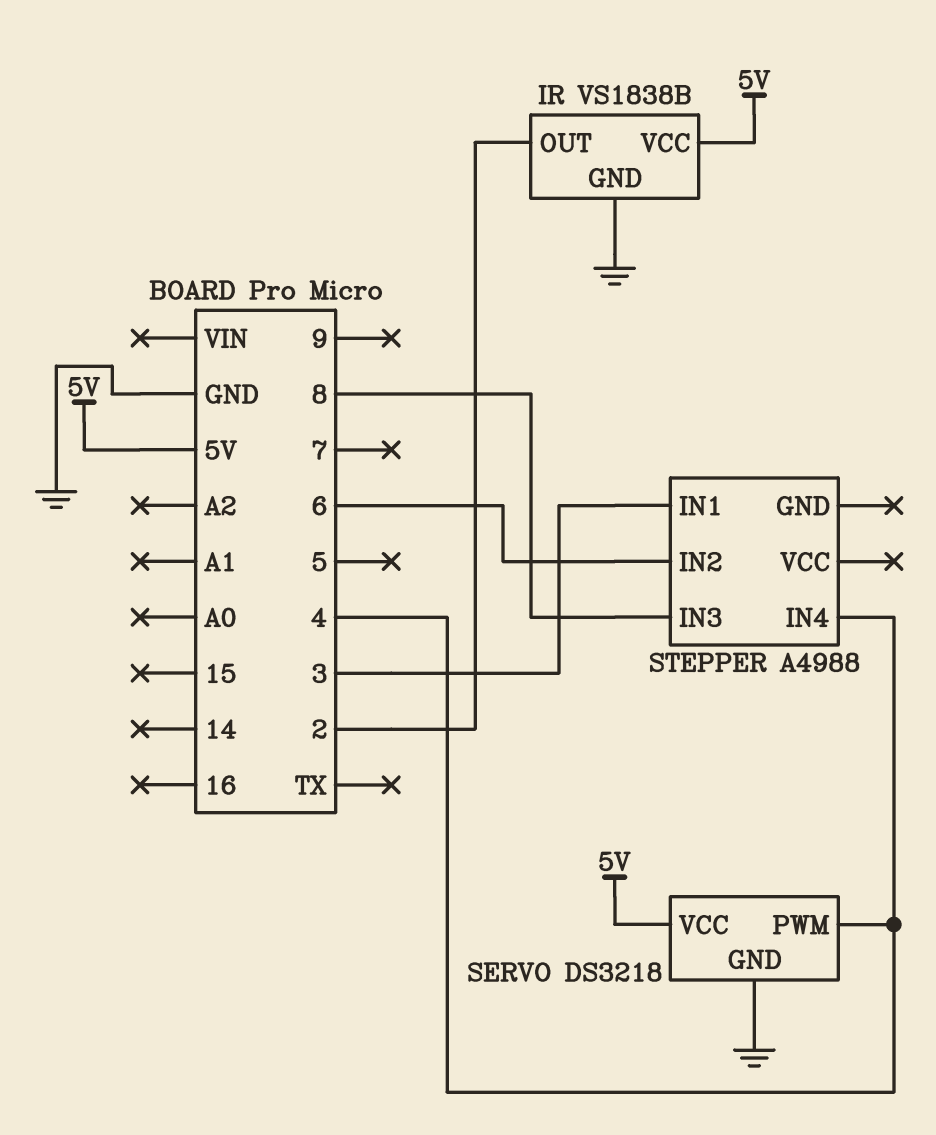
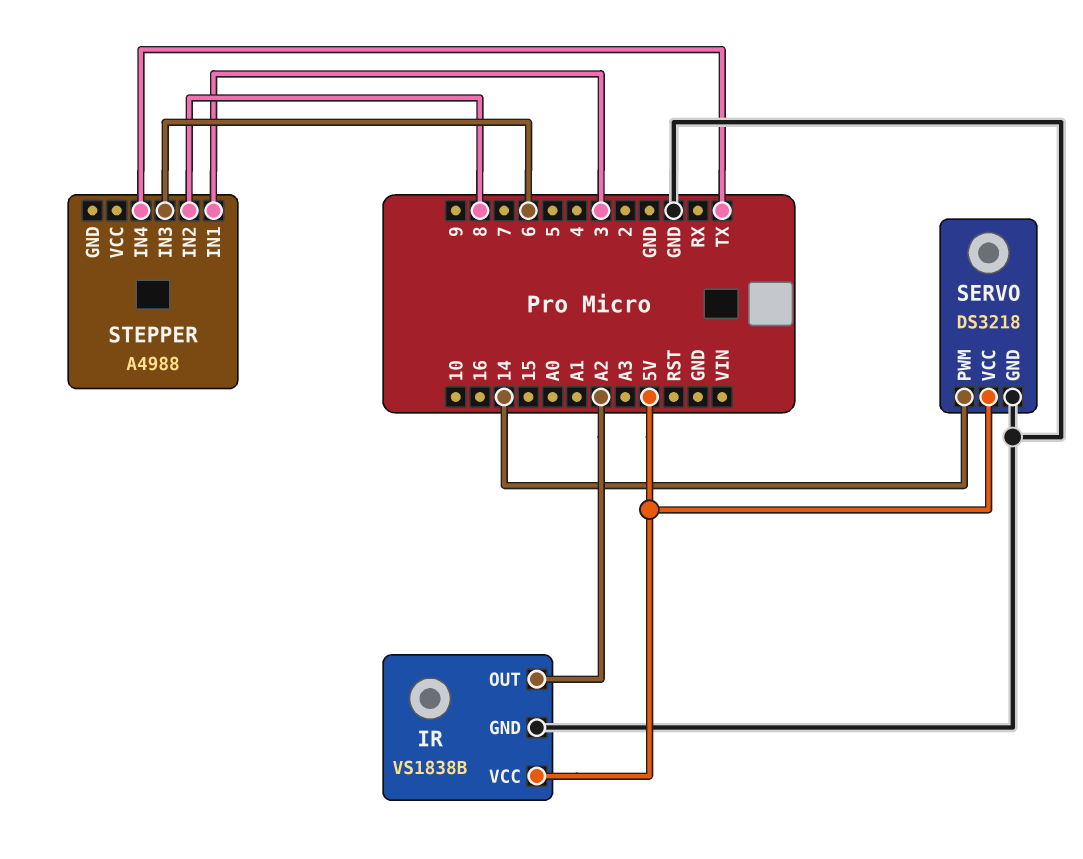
IR pin OUT: 2 -> A2
SERVO pin PWM: 4 -> 14
STEPPER pin IN2: 6 -> 8
STEPPER pin IN3: 8 -> 6
STEPPER pin IN4: 4 -> TX

